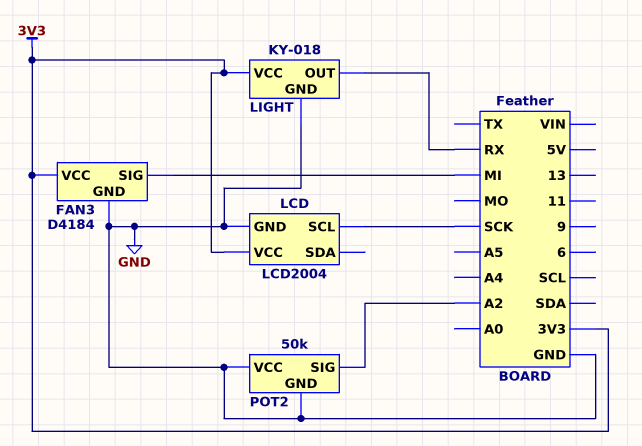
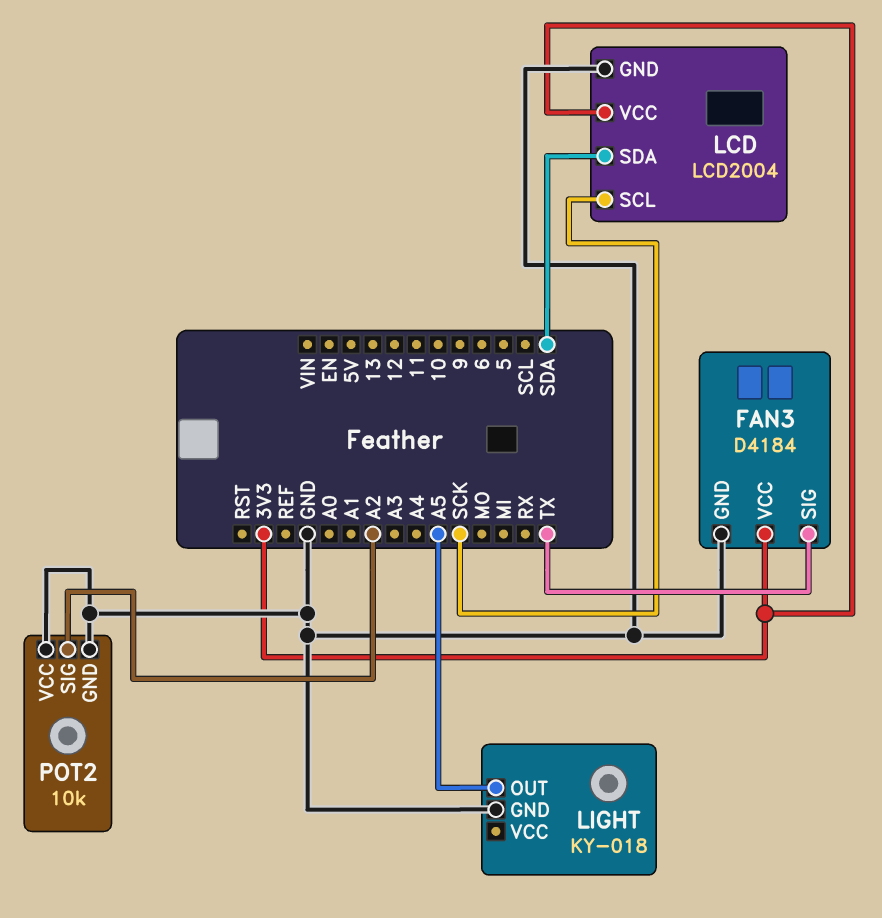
FAN3 pin SIG: MI -> TX
LCD pin SDA: none -> SDA
LIGHT pin OUT: RX -> A5
LIGHT pin VCC: 3V3 -> none
POT2: 50k -> 10k

